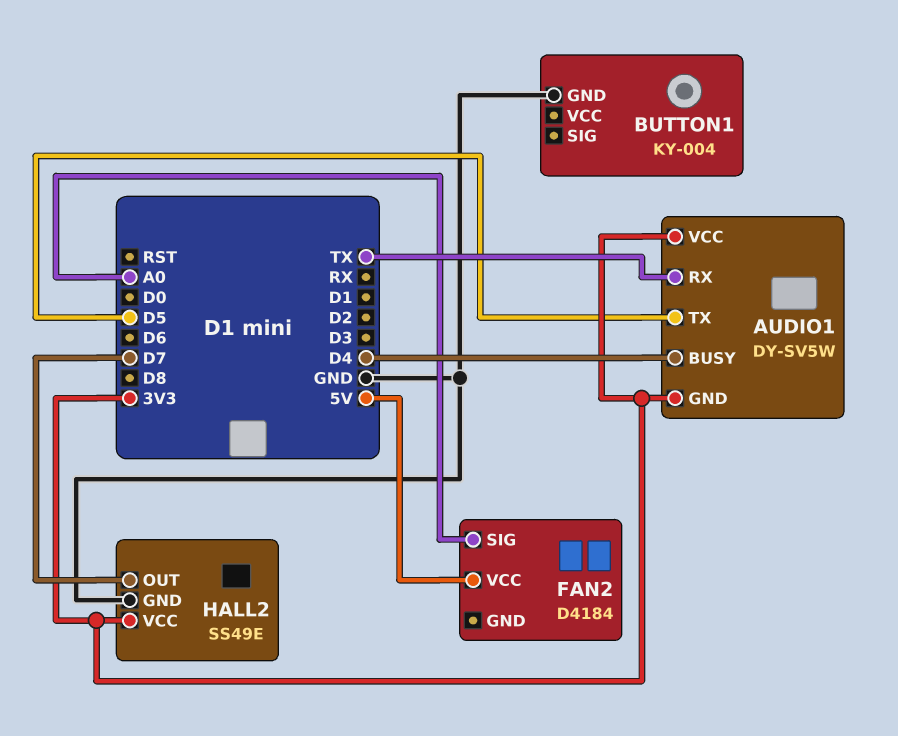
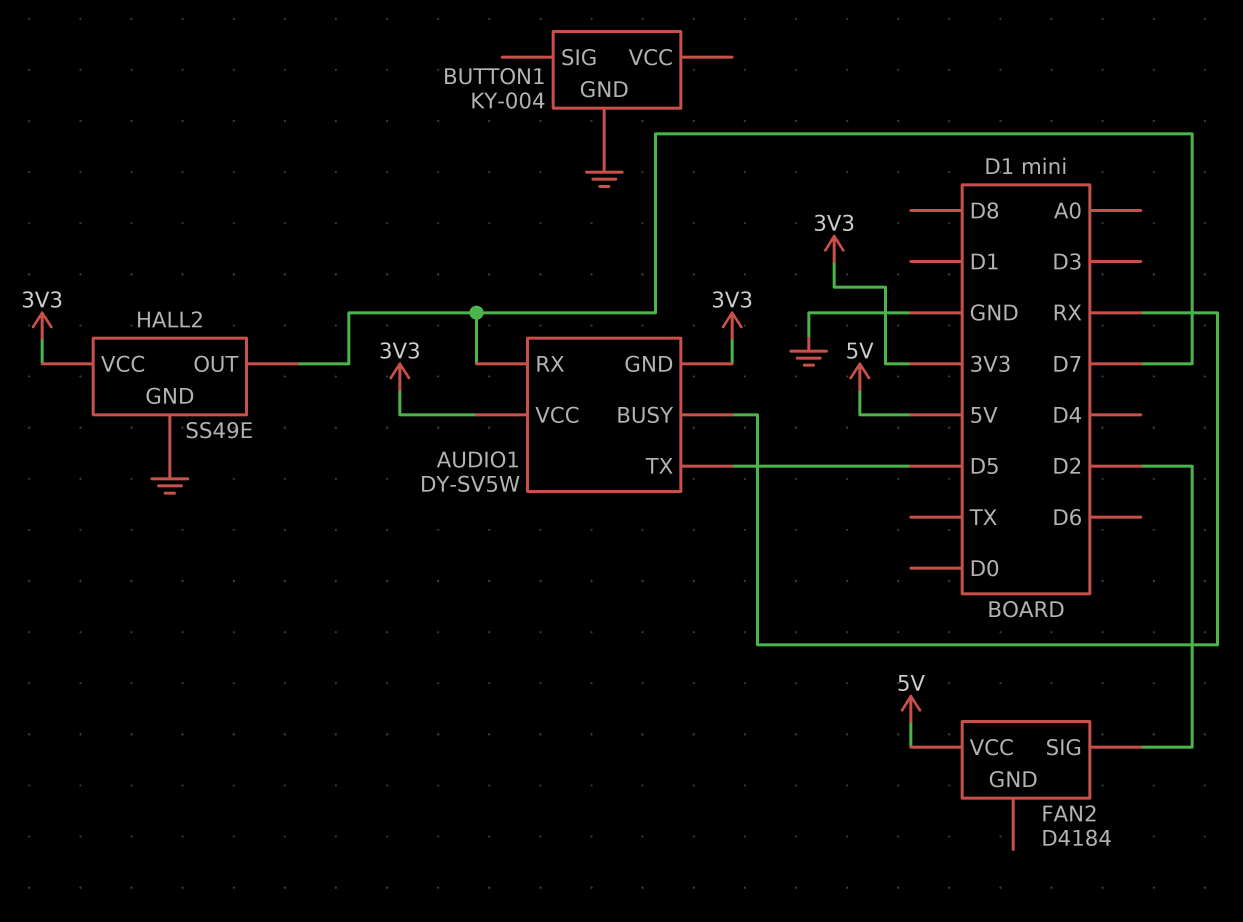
AUDIO1 pin BUSY: D4 -> RX
AUDIO1 pin RX: TX -> D7
FAN2 pin SIG: A0 -> D2

